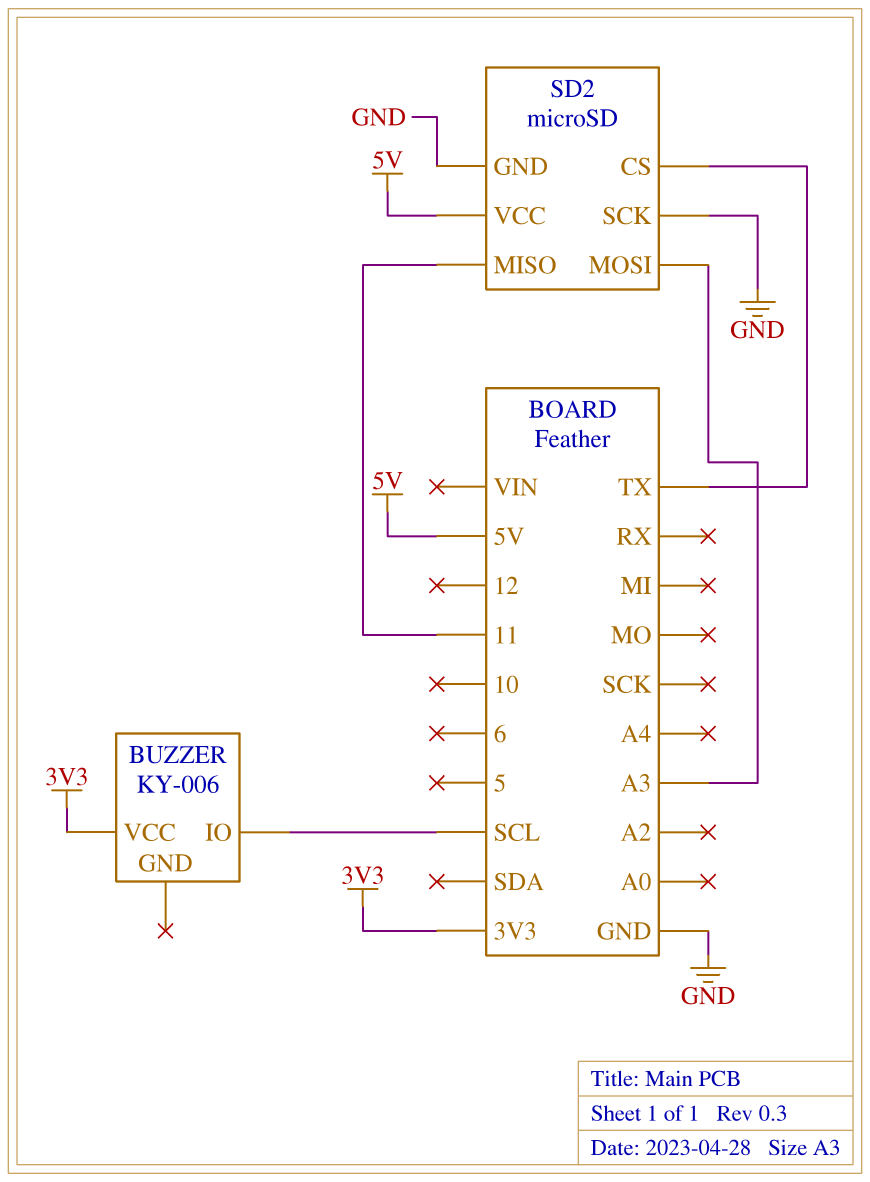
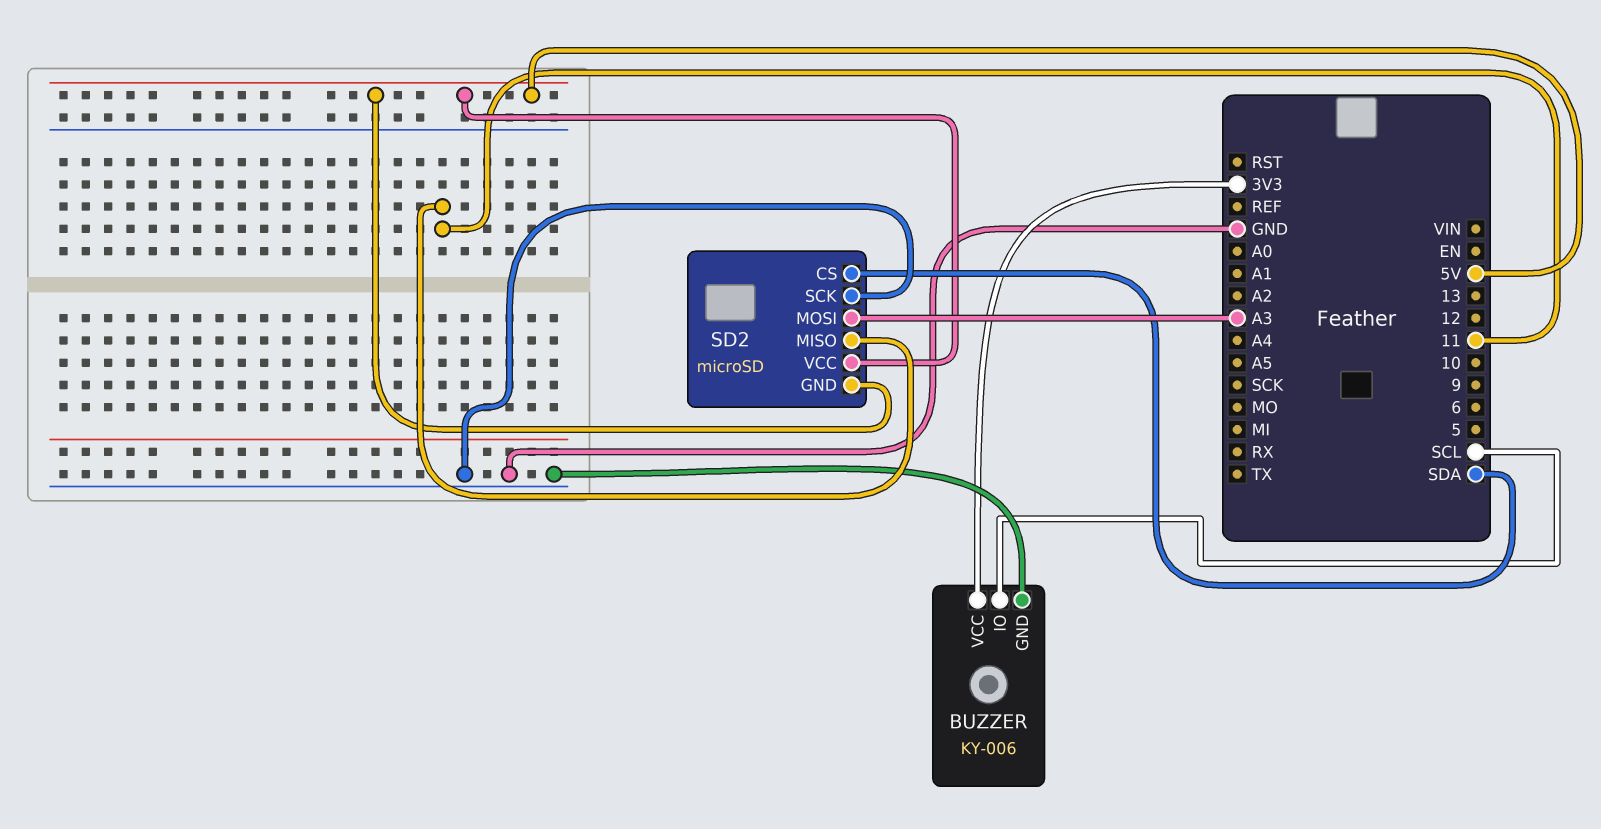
BUZZER pin GND: none -> GND
SD2 pin CS: TX -> SDA
SD2 pin GND: GND -> 5V

